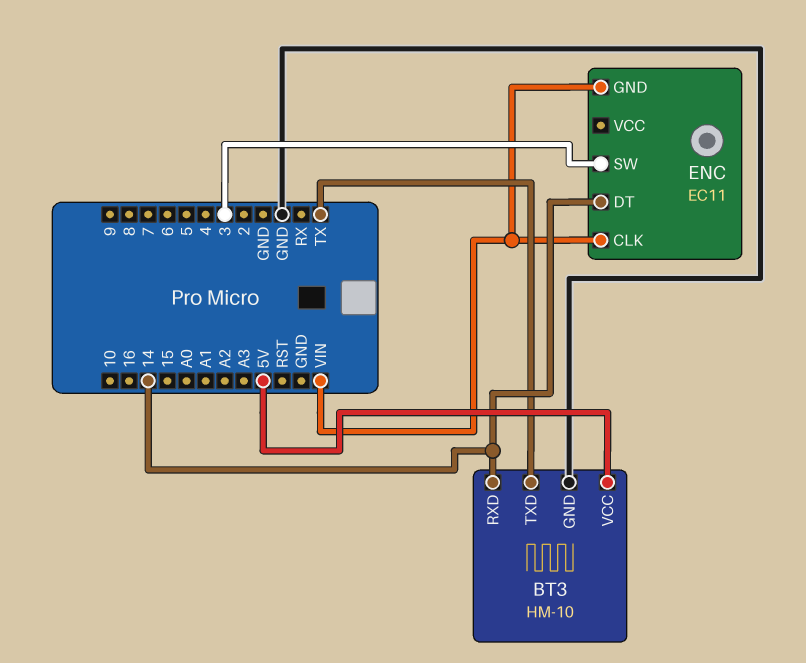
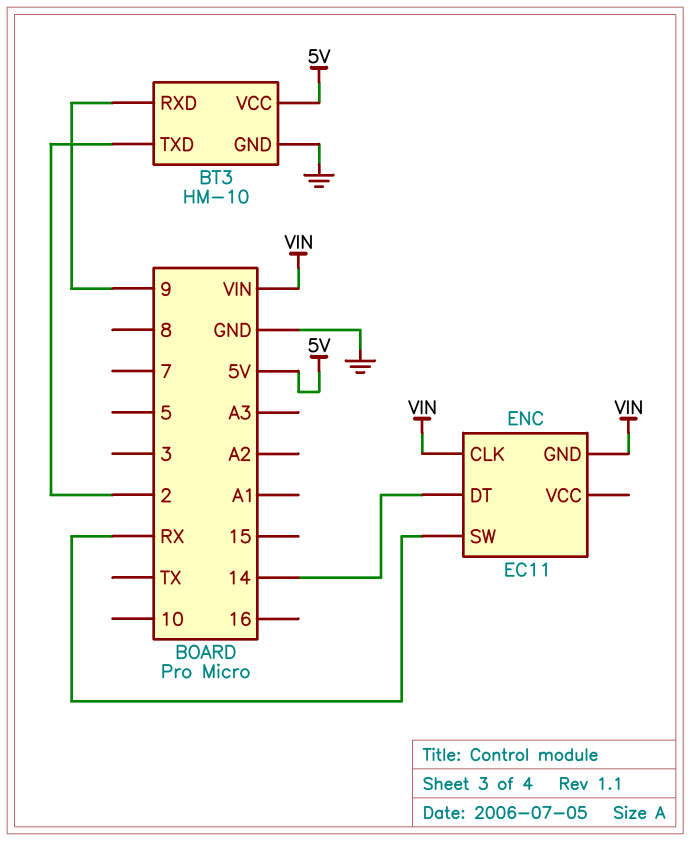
BT3 pin RXD: 14 -> 9
BT3 pin TXD: TX -> 2
ENC pin SW: 3 -> RX

